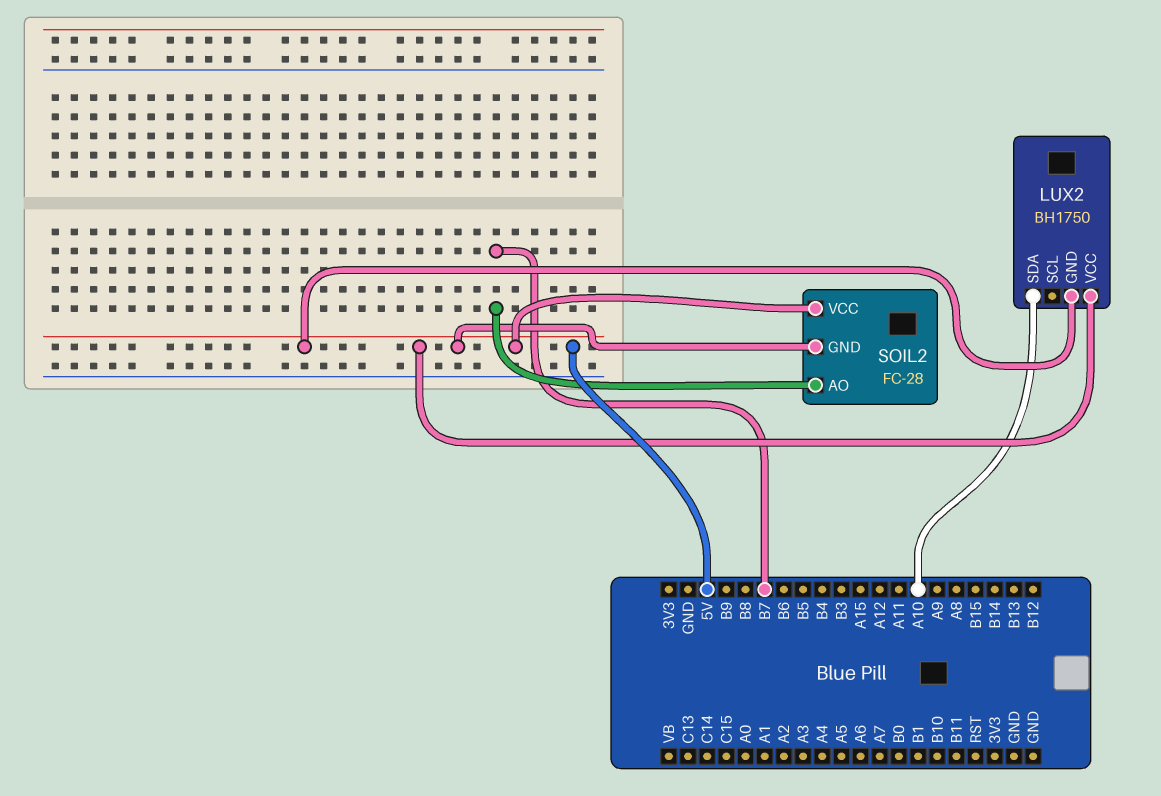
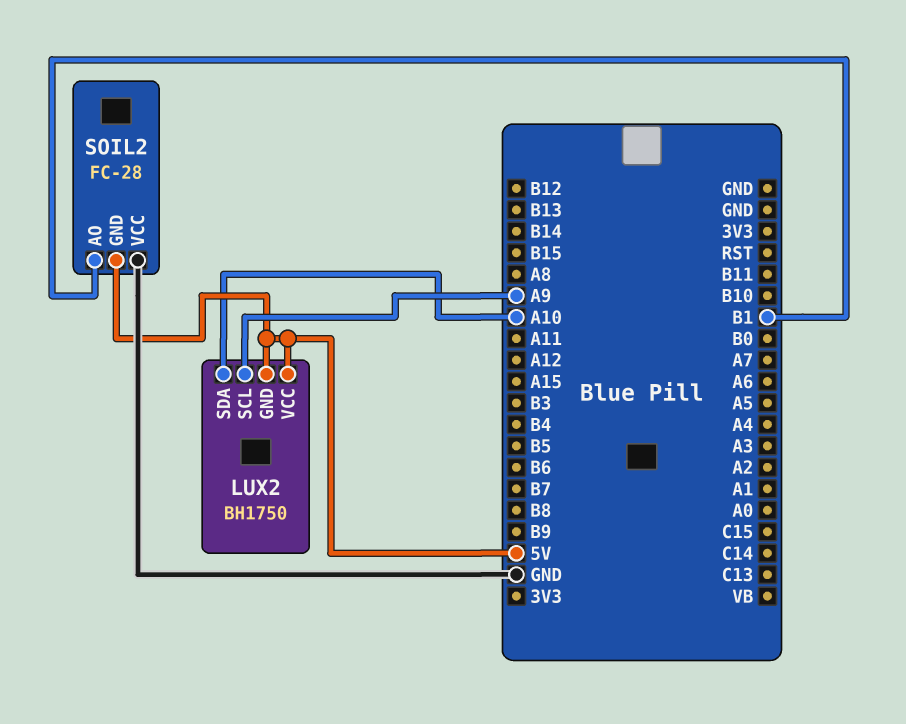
LUX2 pin SCL: none -> A9
SOIL2 pin AO: B7 -> B1
SOIL2 pin VCC: 5V -> GND

